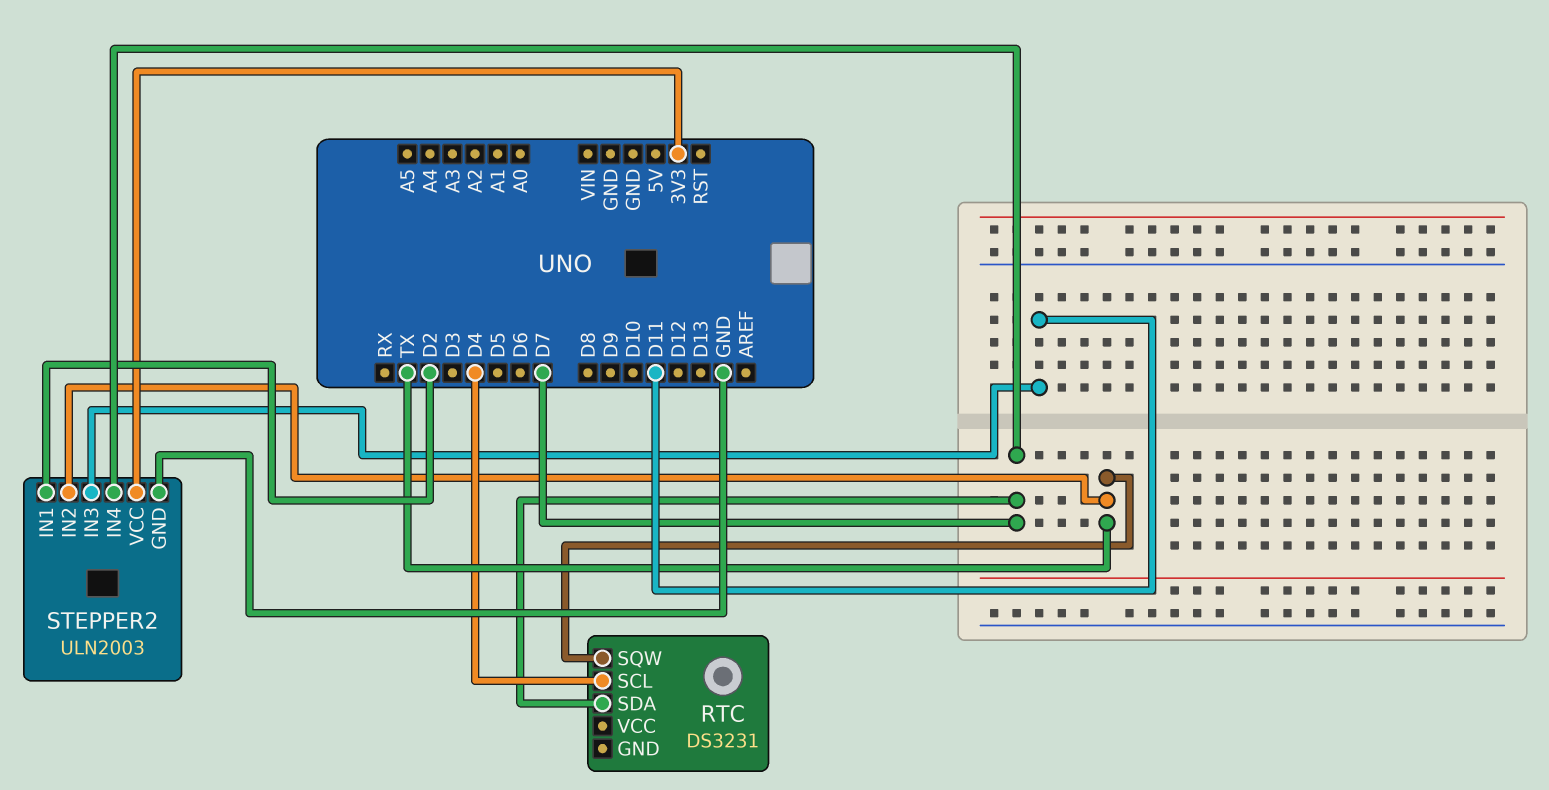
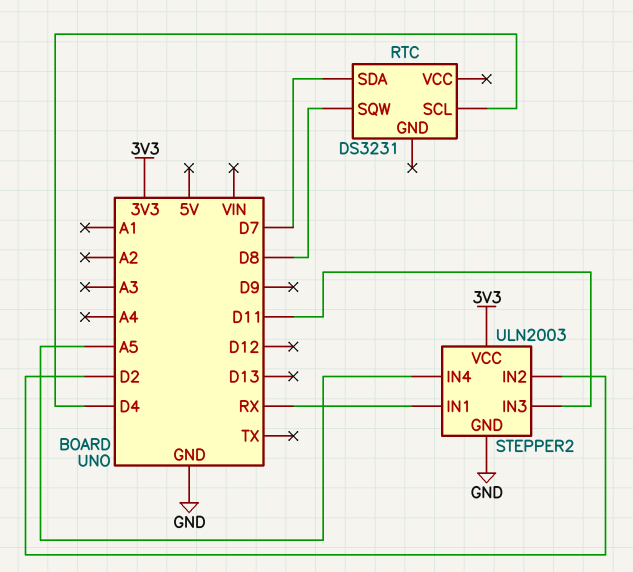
RTC pin SQW: TX -> D8
STEPPER2 pin IN1: D2 -> RX
STEPPER2 pin IN2: TX -> D2
STEPPER2 pin IN4: D7 -> A5

